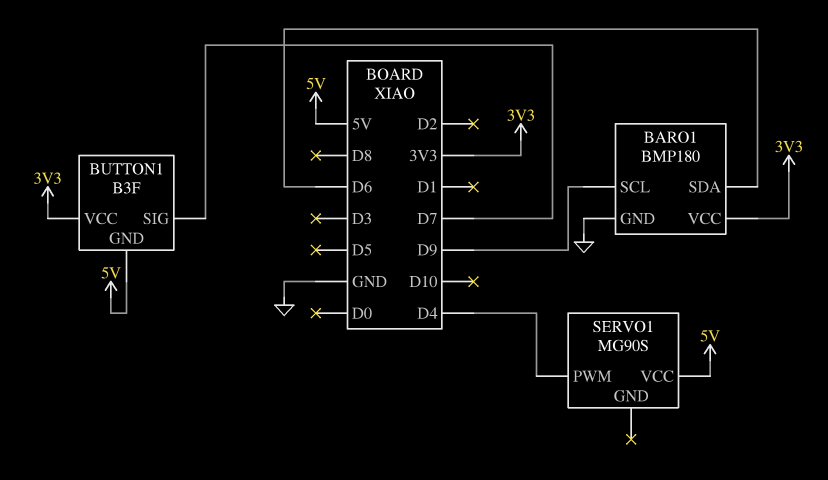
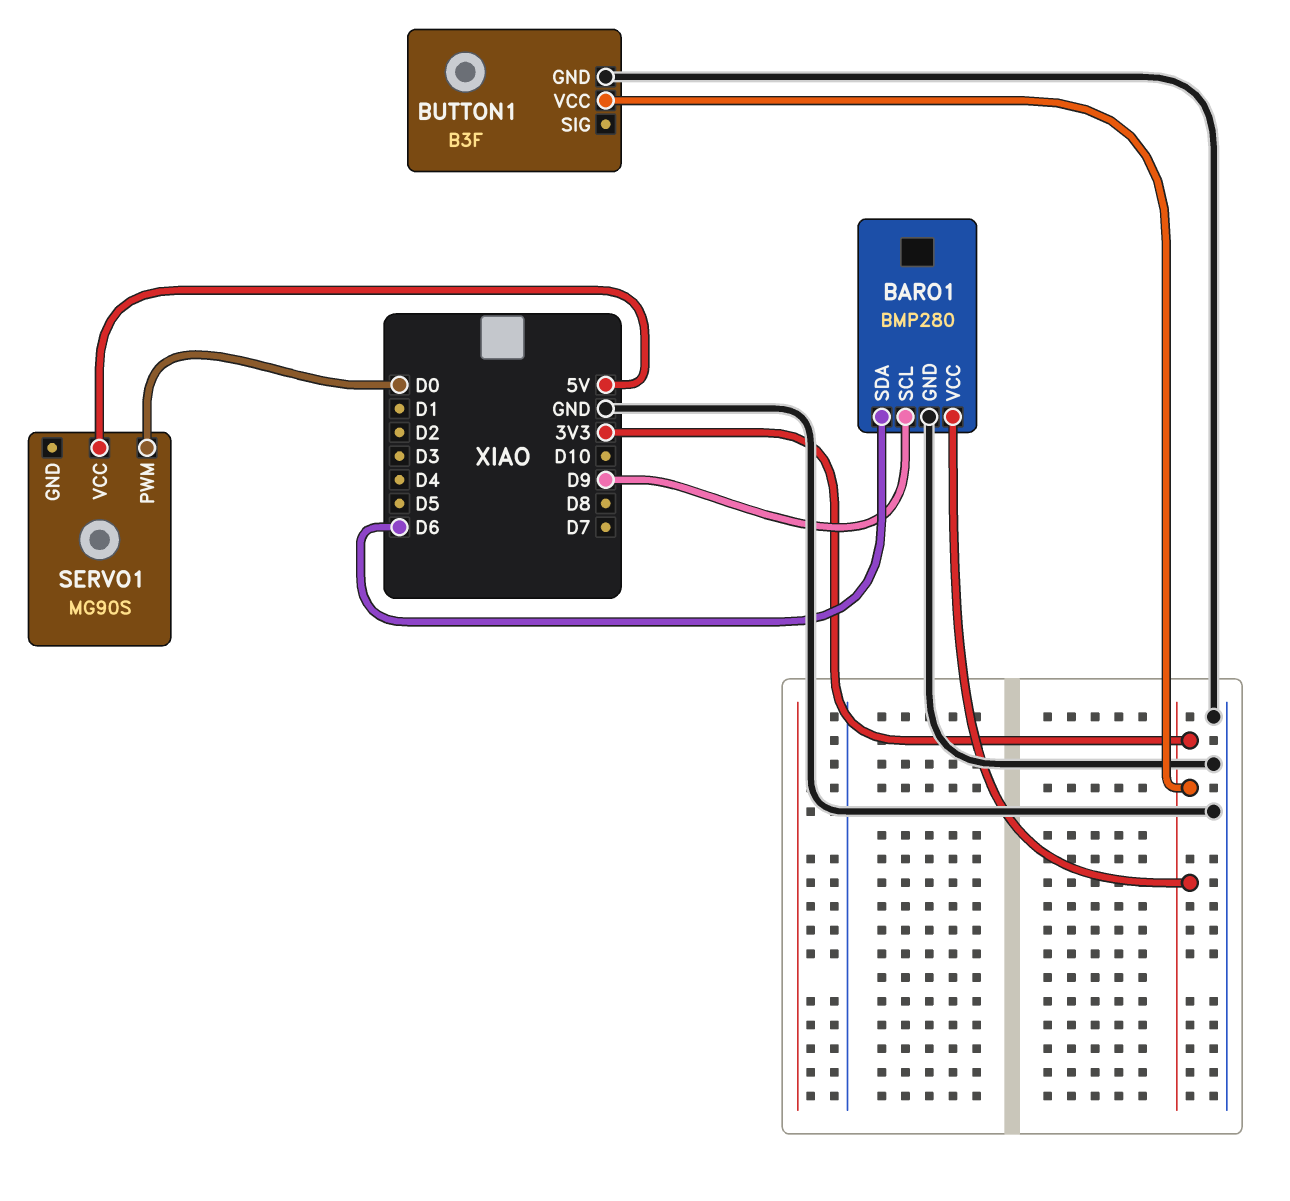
BARO1: BMP180 -> BMP280
BUTTON1 pin GND: 5V -> GND
BUTTON1 pin SIG: D7 -> none
SERVO1 pin PWM: D4 -> D0

